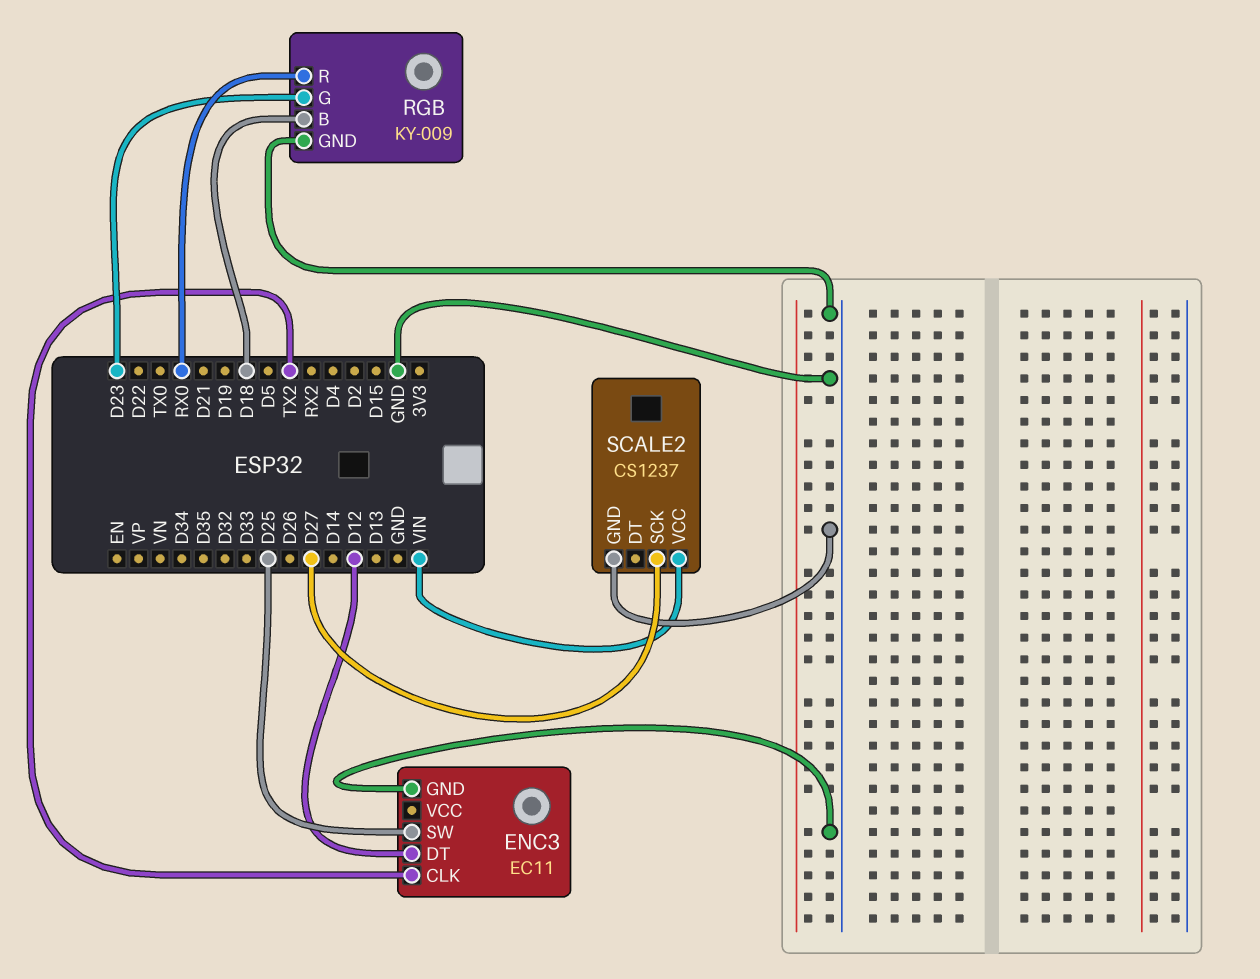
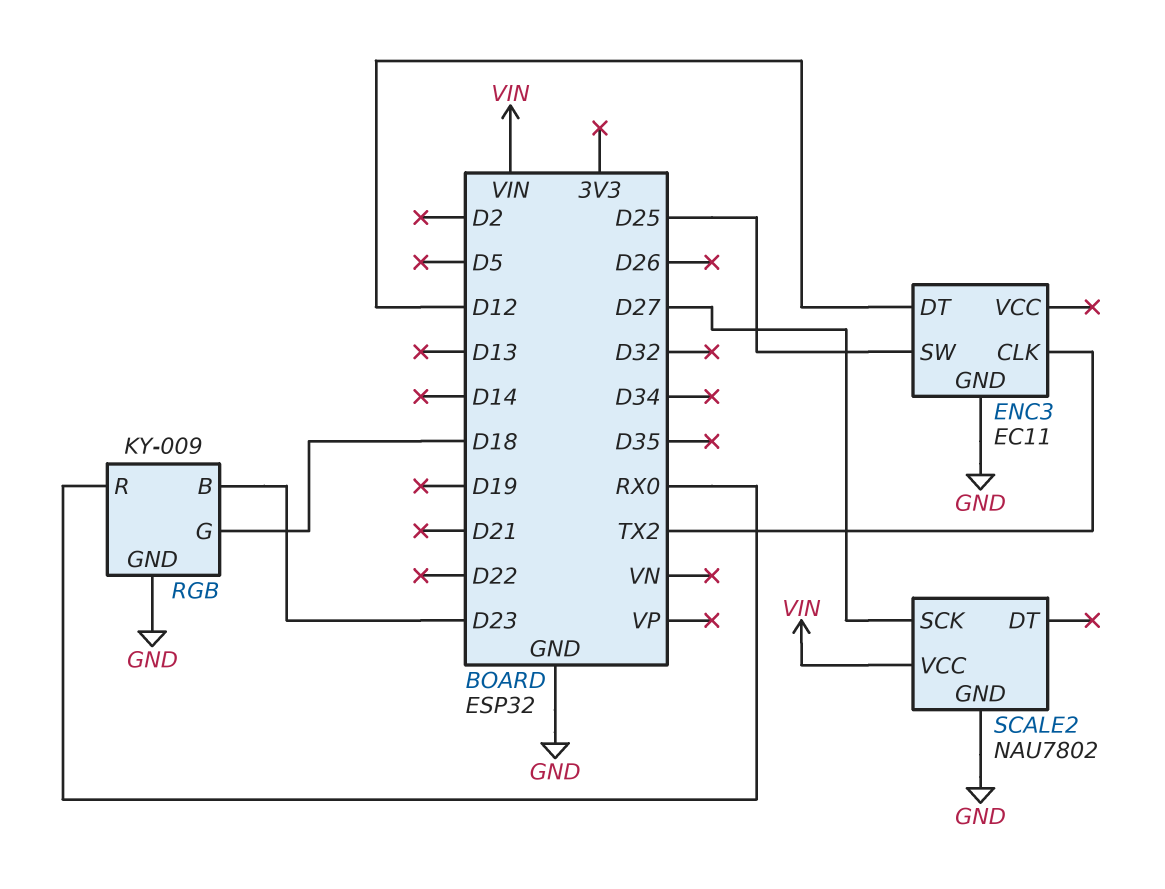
RGB pin B: D18 -> D23
RGB pin G: D23 -> D18
SCALE2: CS1237 -> NAU7802

